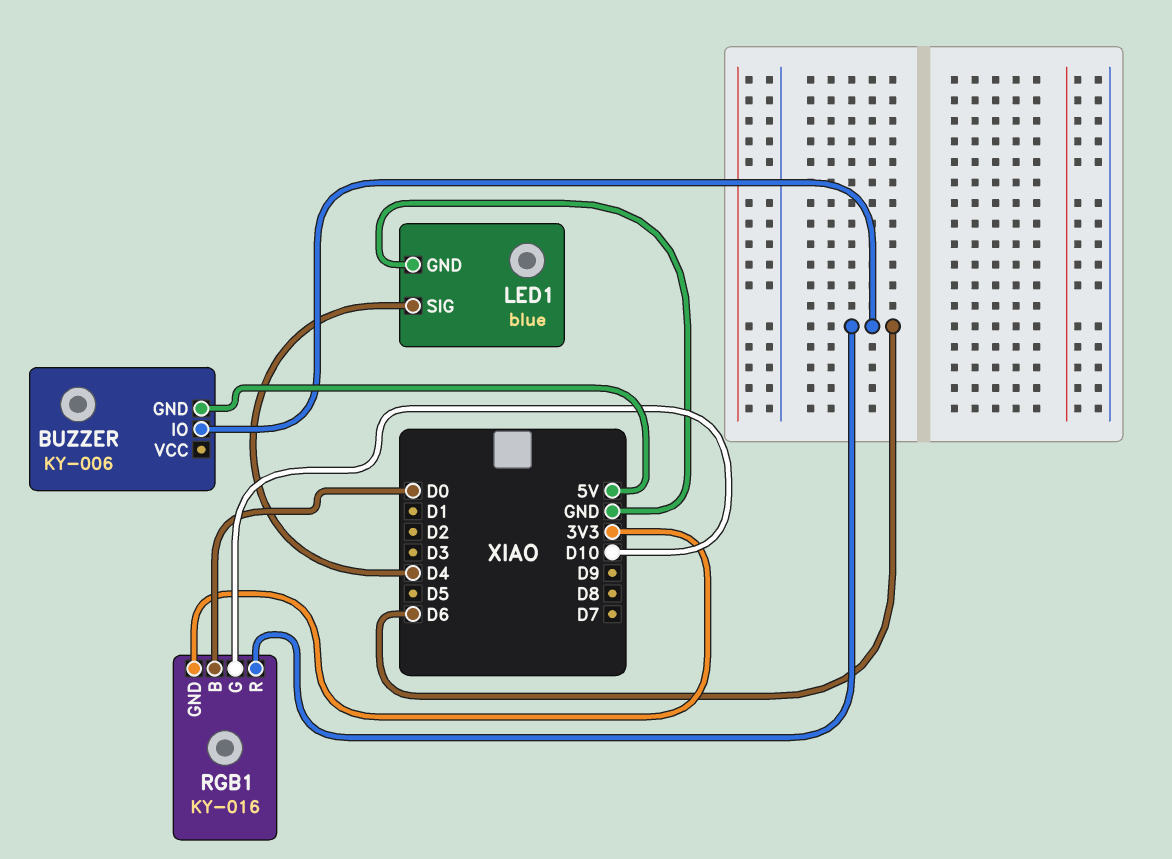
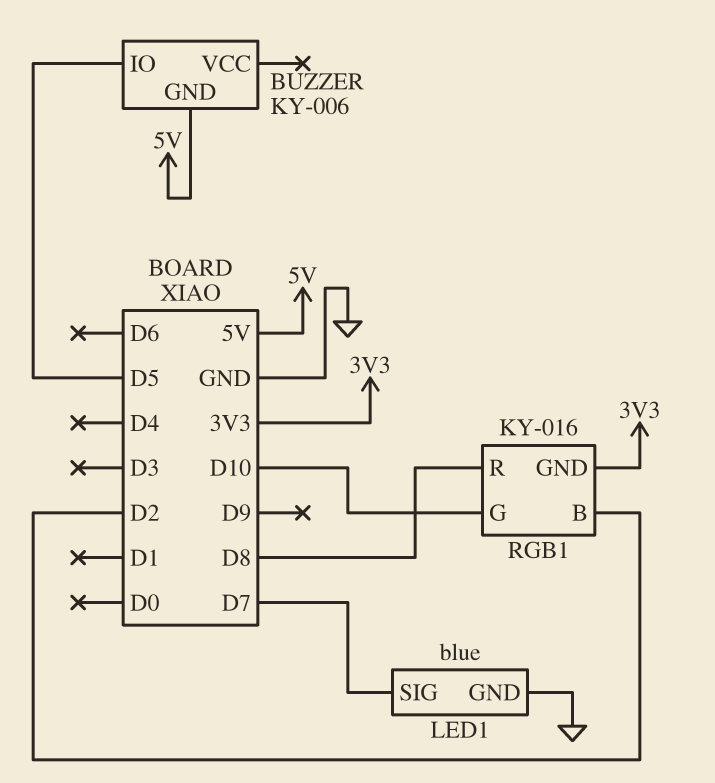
BUZZER pin IO: D6 -> D5
LED1 pin SIG: D4 -> D7
RGB1 pin B: D0 -> D2
RGB1 pin R: D6 -> D8

